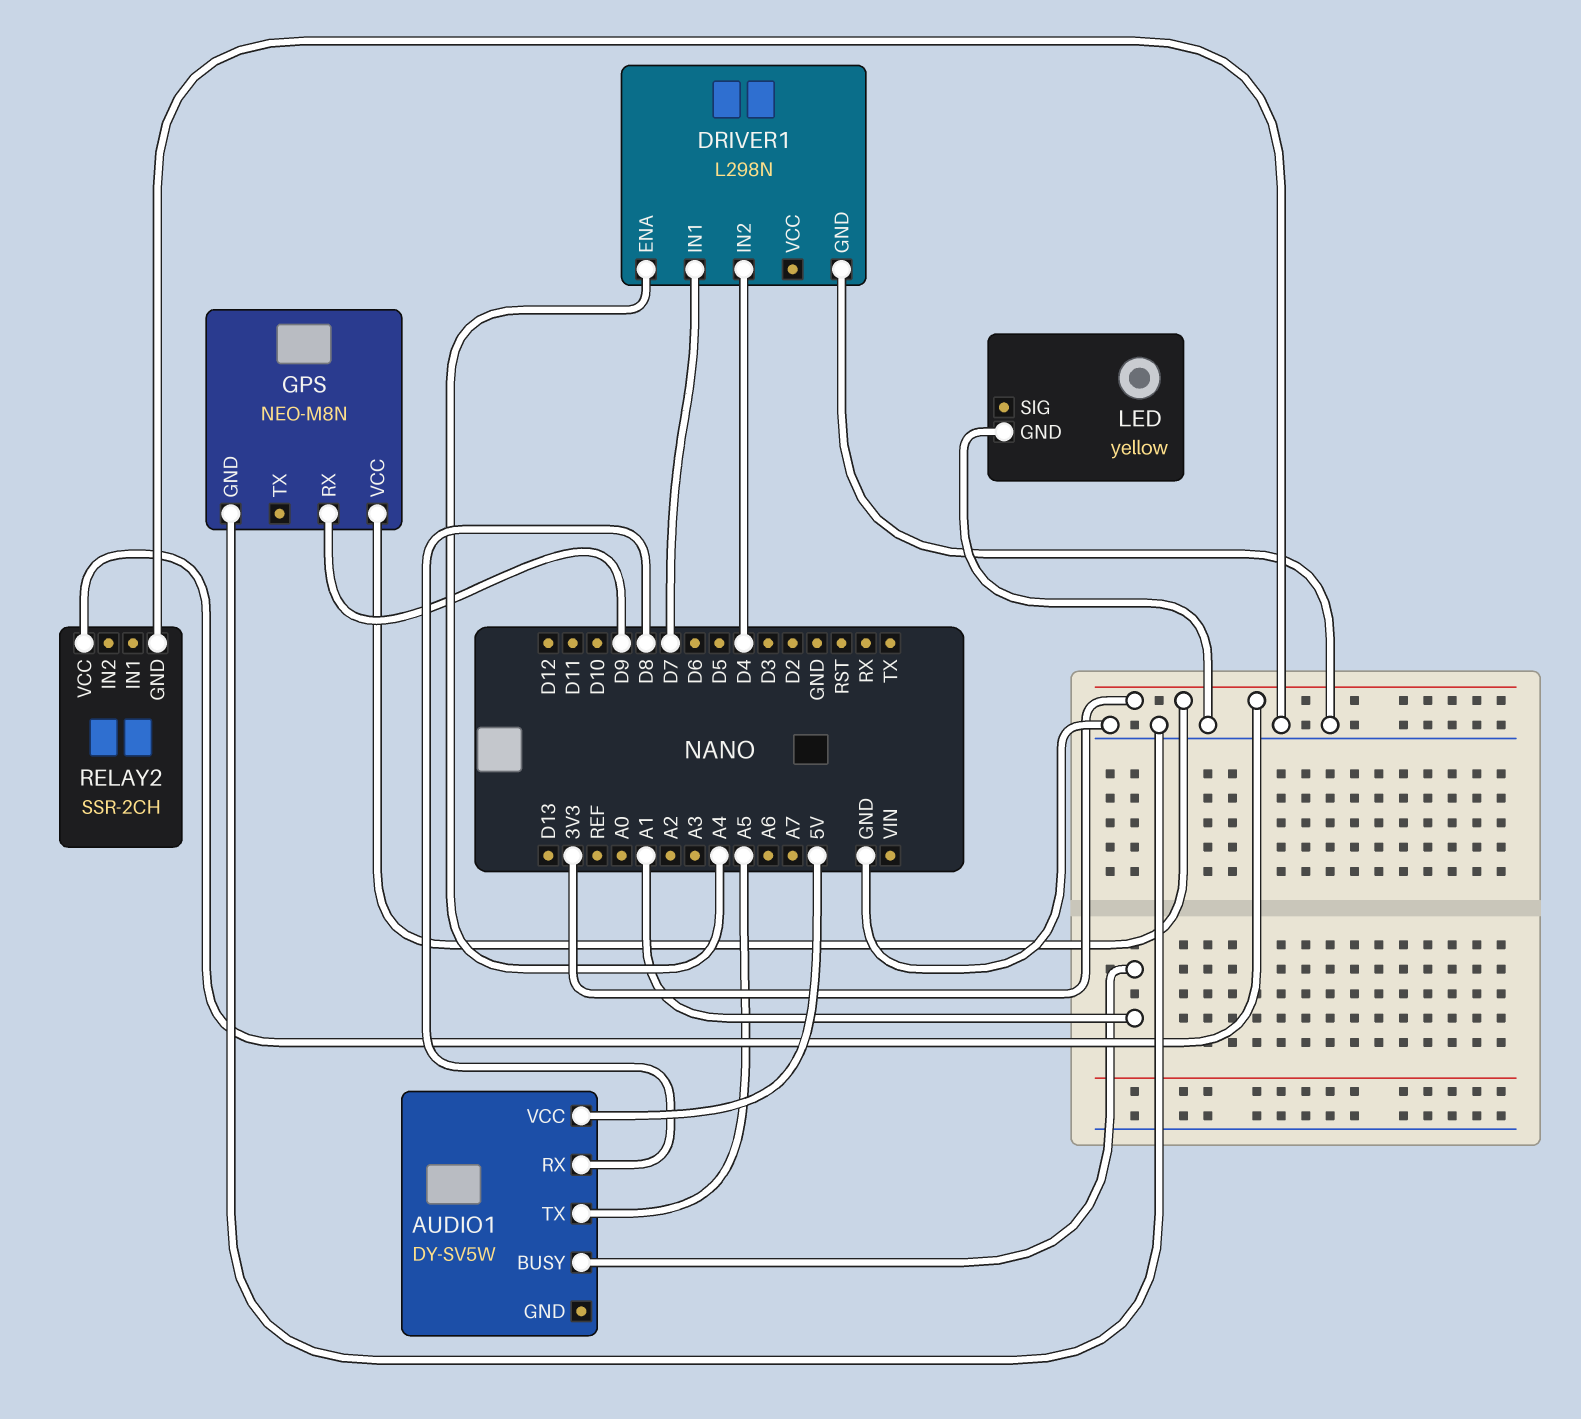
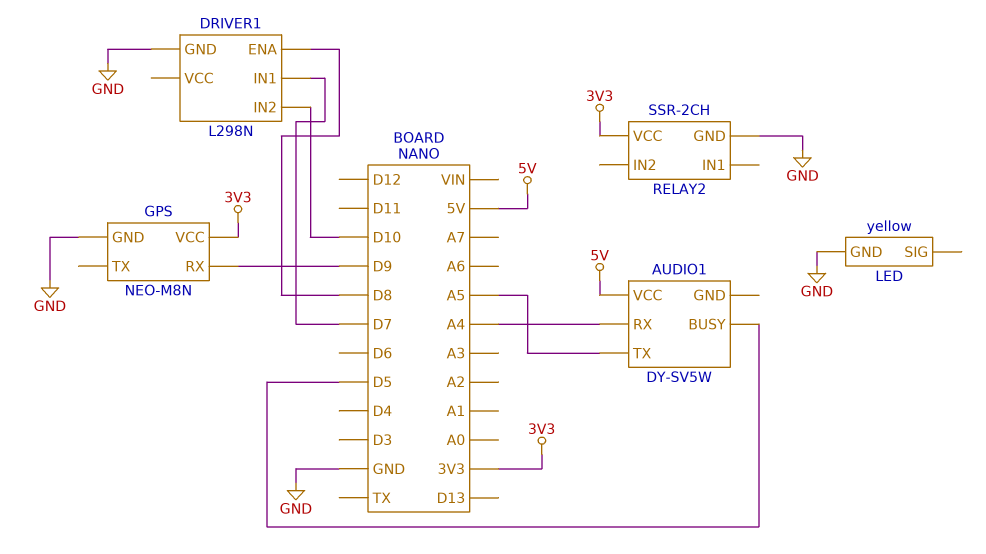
AUDIO1 pin BUSY: A1 -> D5
AUDIO1 pin RX: D8 -> A4
DRIVER1 pin ENA: A4 -> D8
DRIVER1 pin IN2: D4 -> D10

